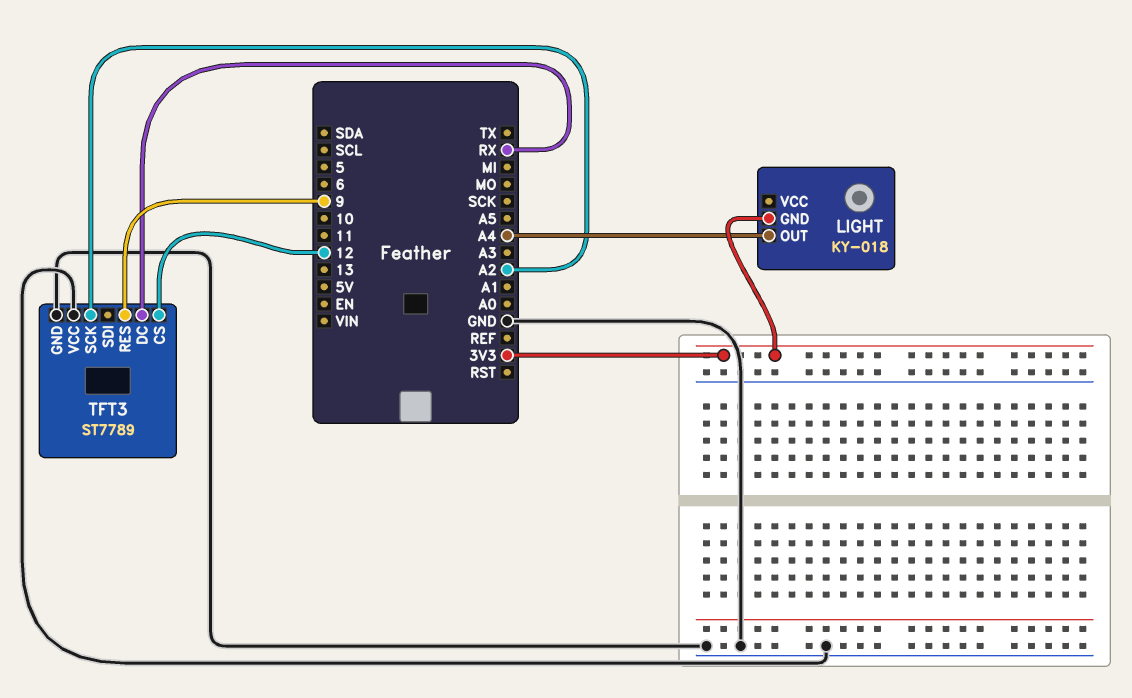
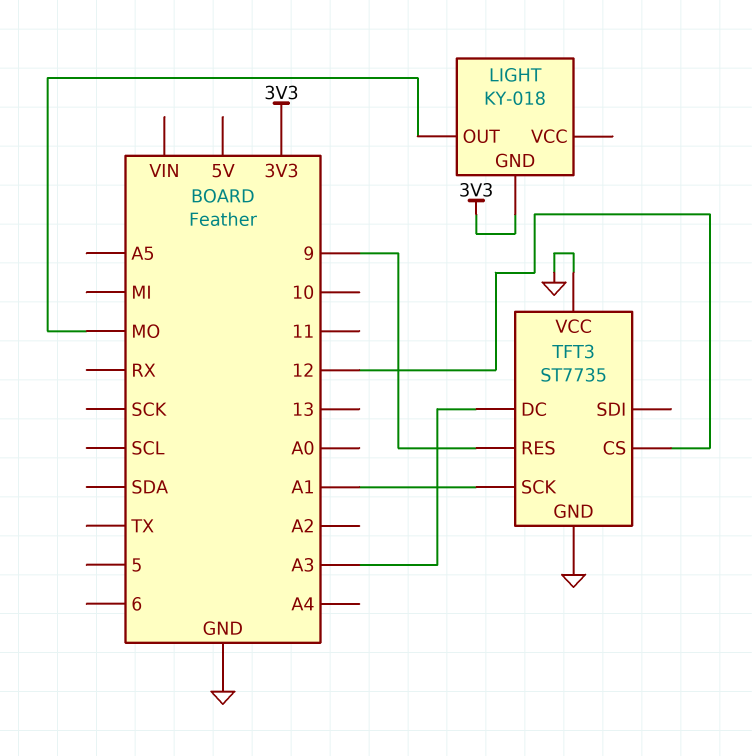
LIGHT pin OUT: A4 -> MO
TFT3: ST7789 -> ST7735
TFT3 pin DC: RX -> A3
TFT3 pin SCK: A2 -> A1

